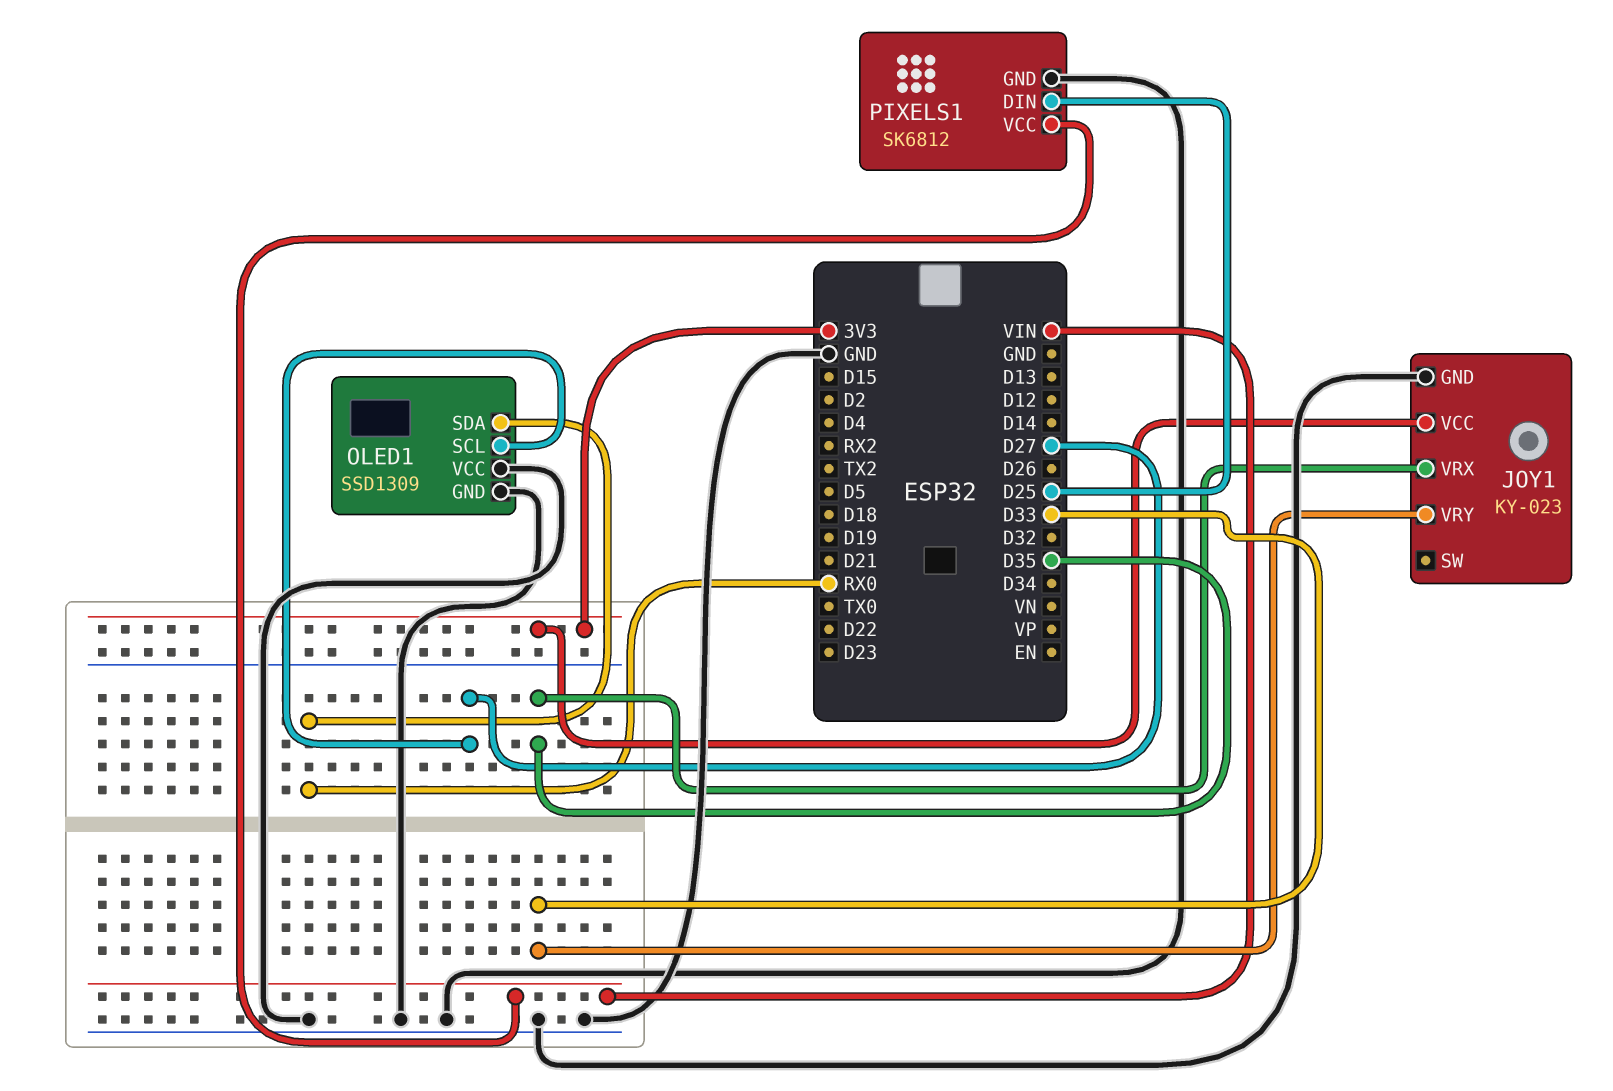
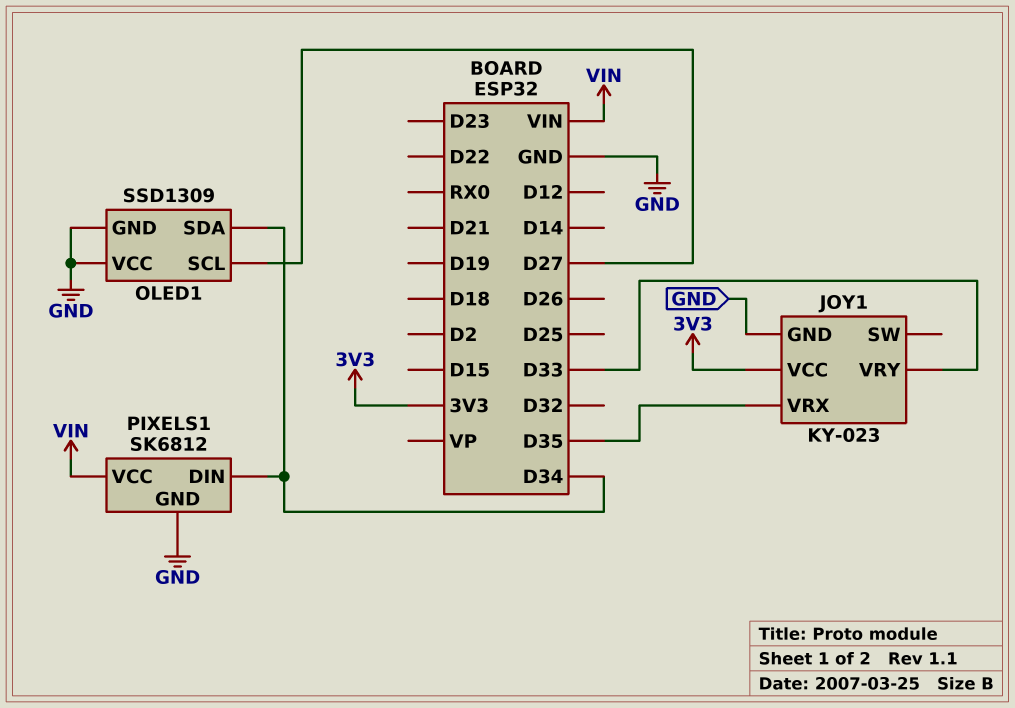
OLED1 pin SDA: RX0 -> D34
PIXELS1 pin DIN: D25 -> D34

